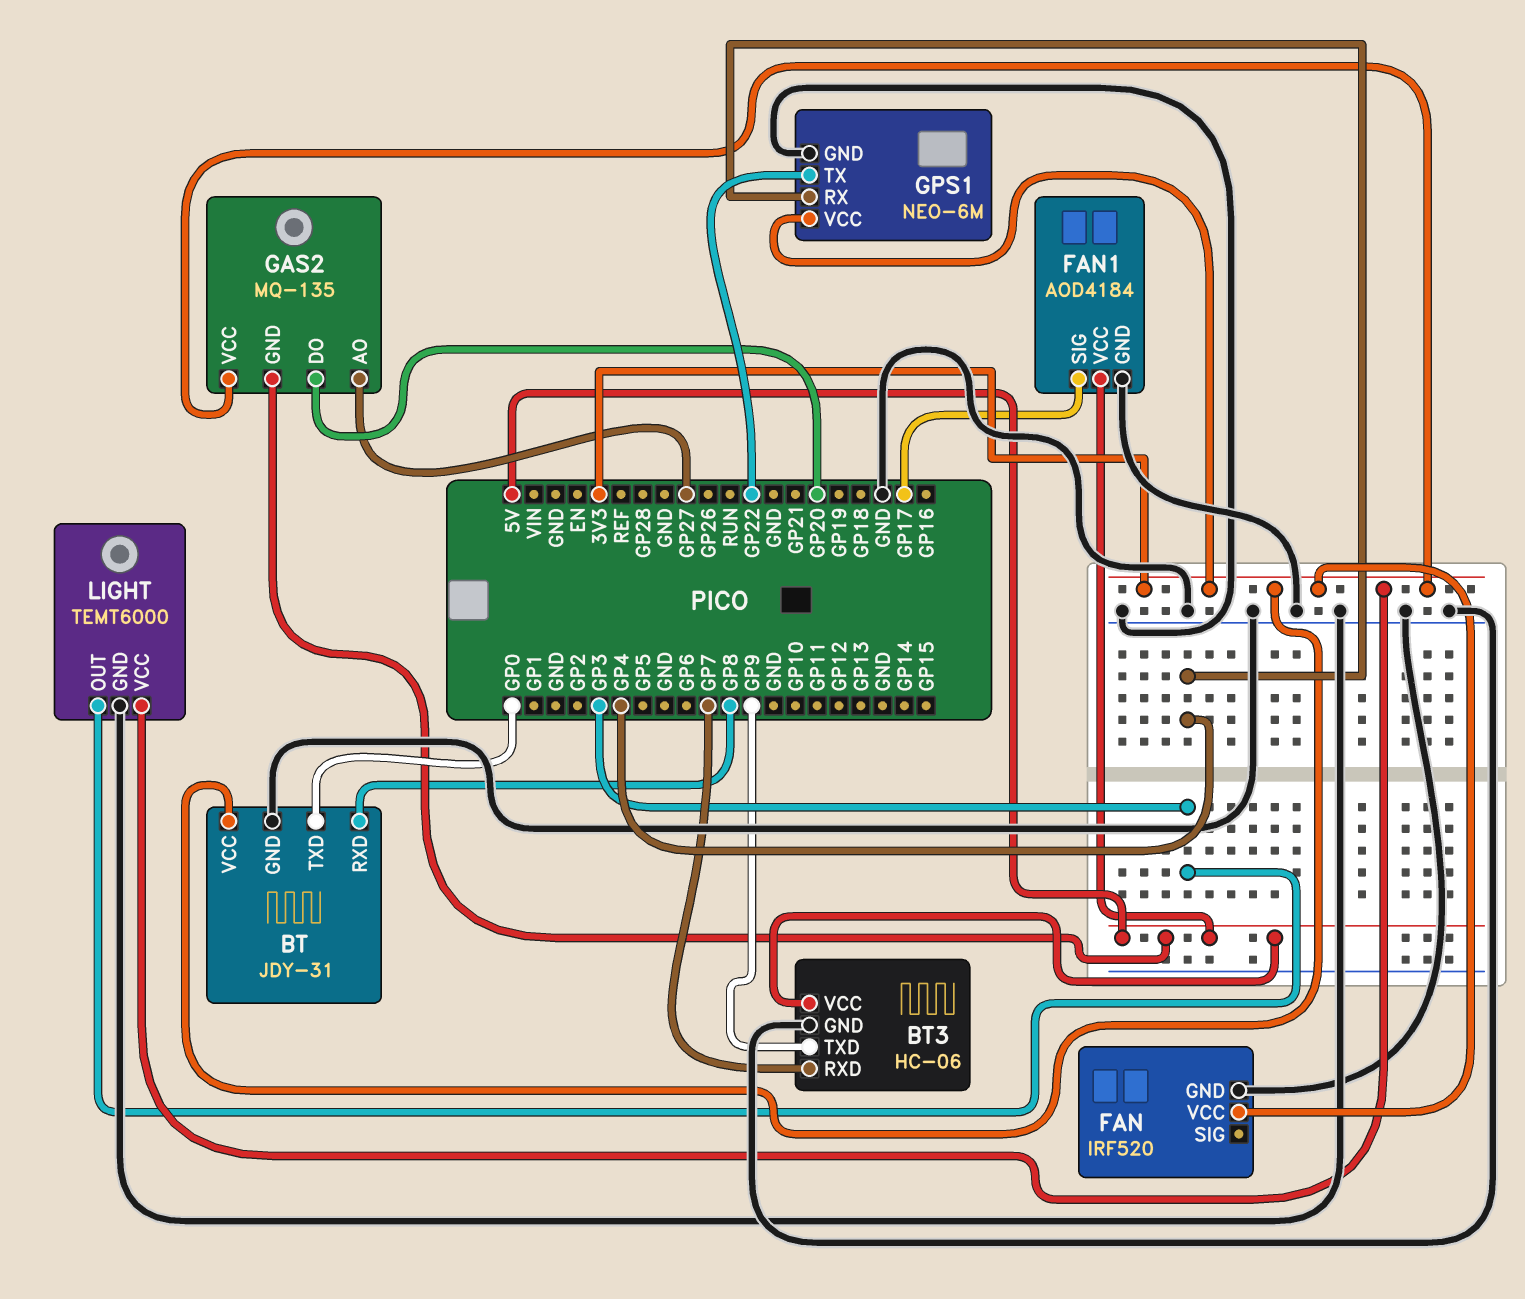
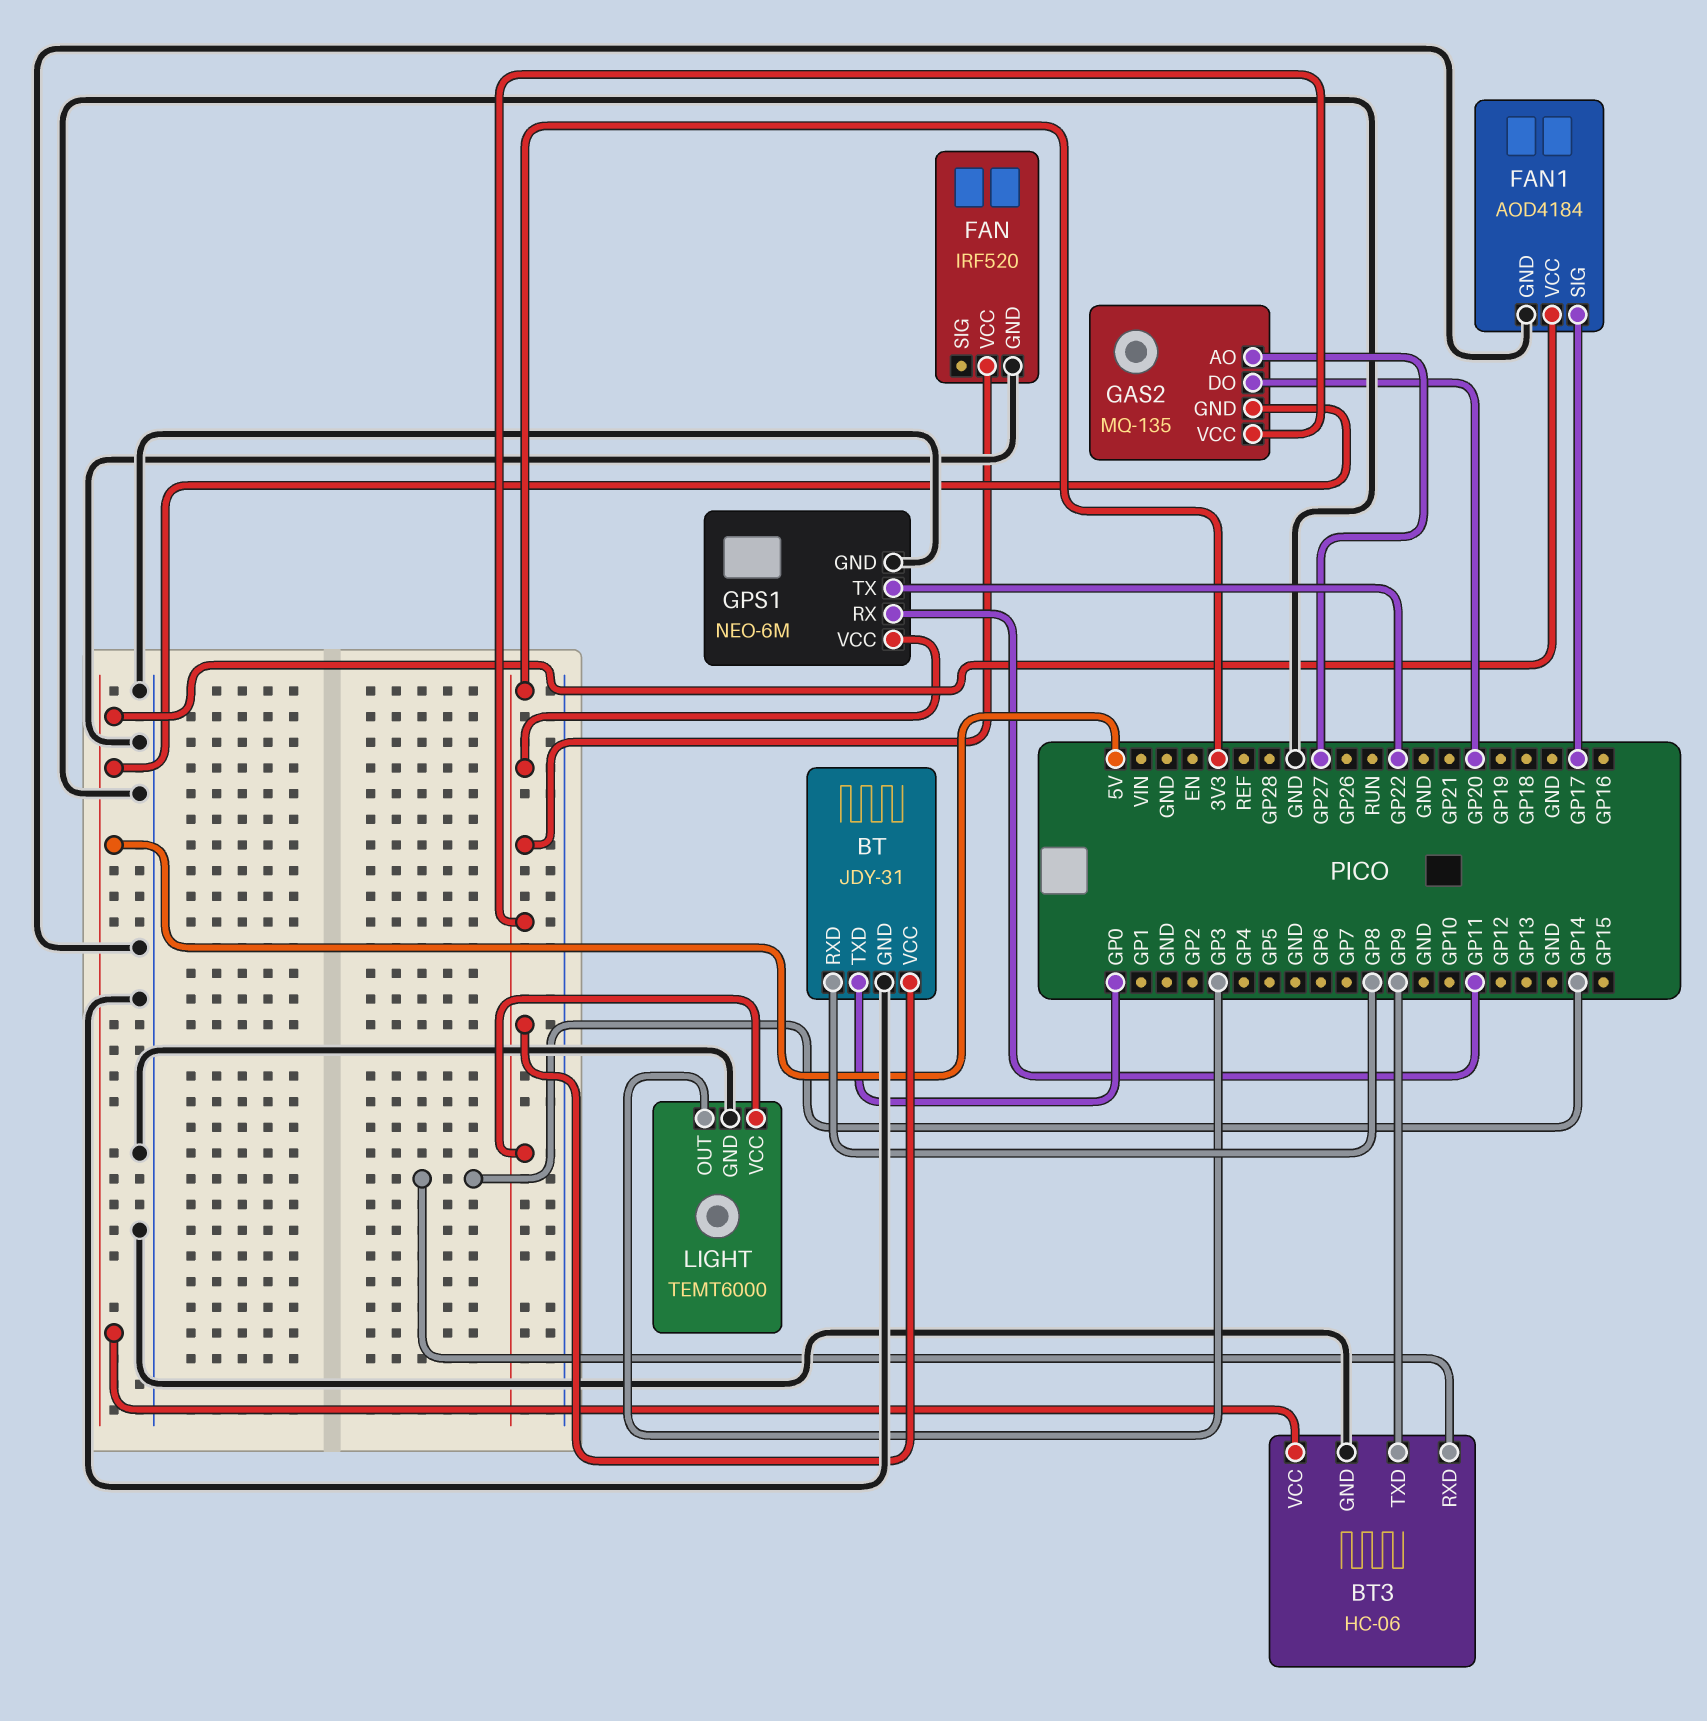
BT3 pin RXD: GP7 -> GP14
GPS1 pin RX: GP4 -> GP11

